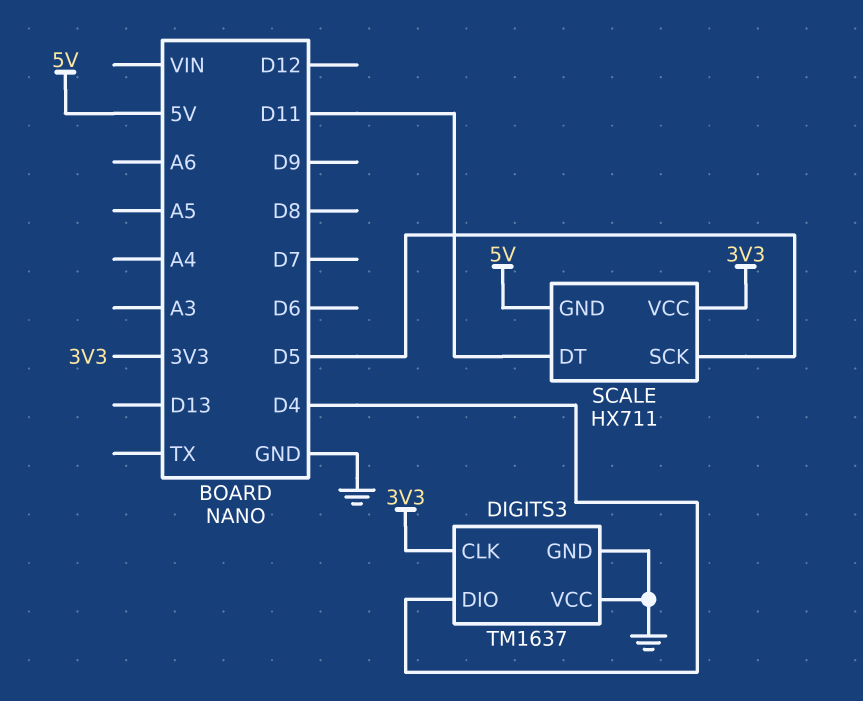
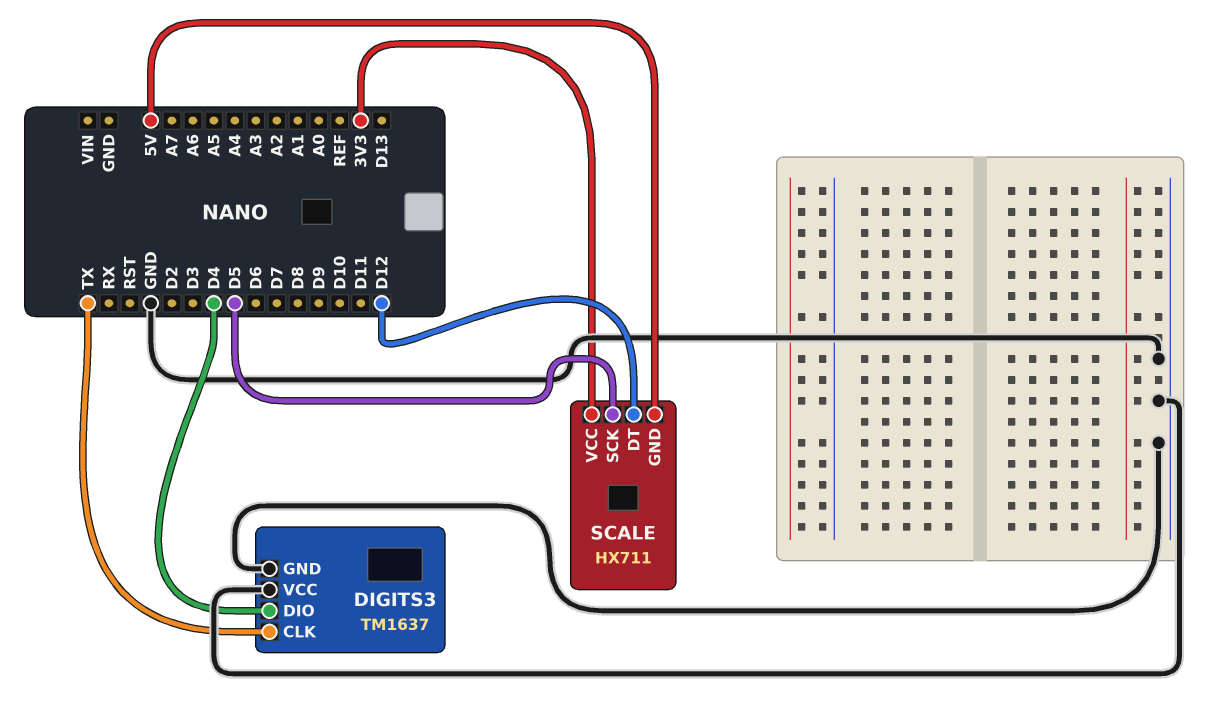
DIGITS3 pin CLK: 3V3 -> TX
SCALE pin DT: D11 -> D12

